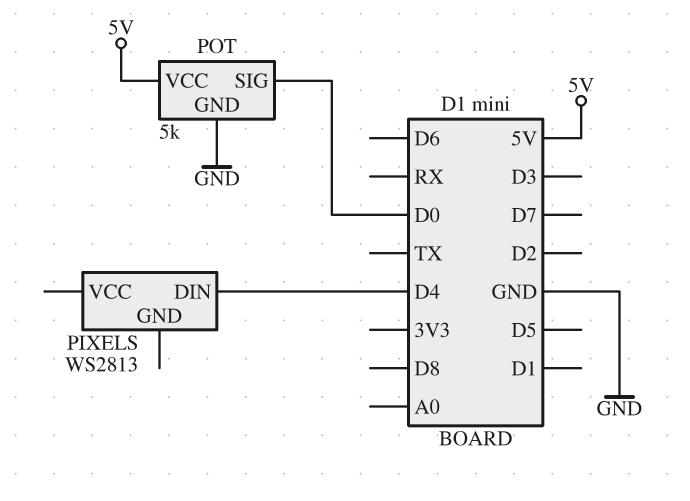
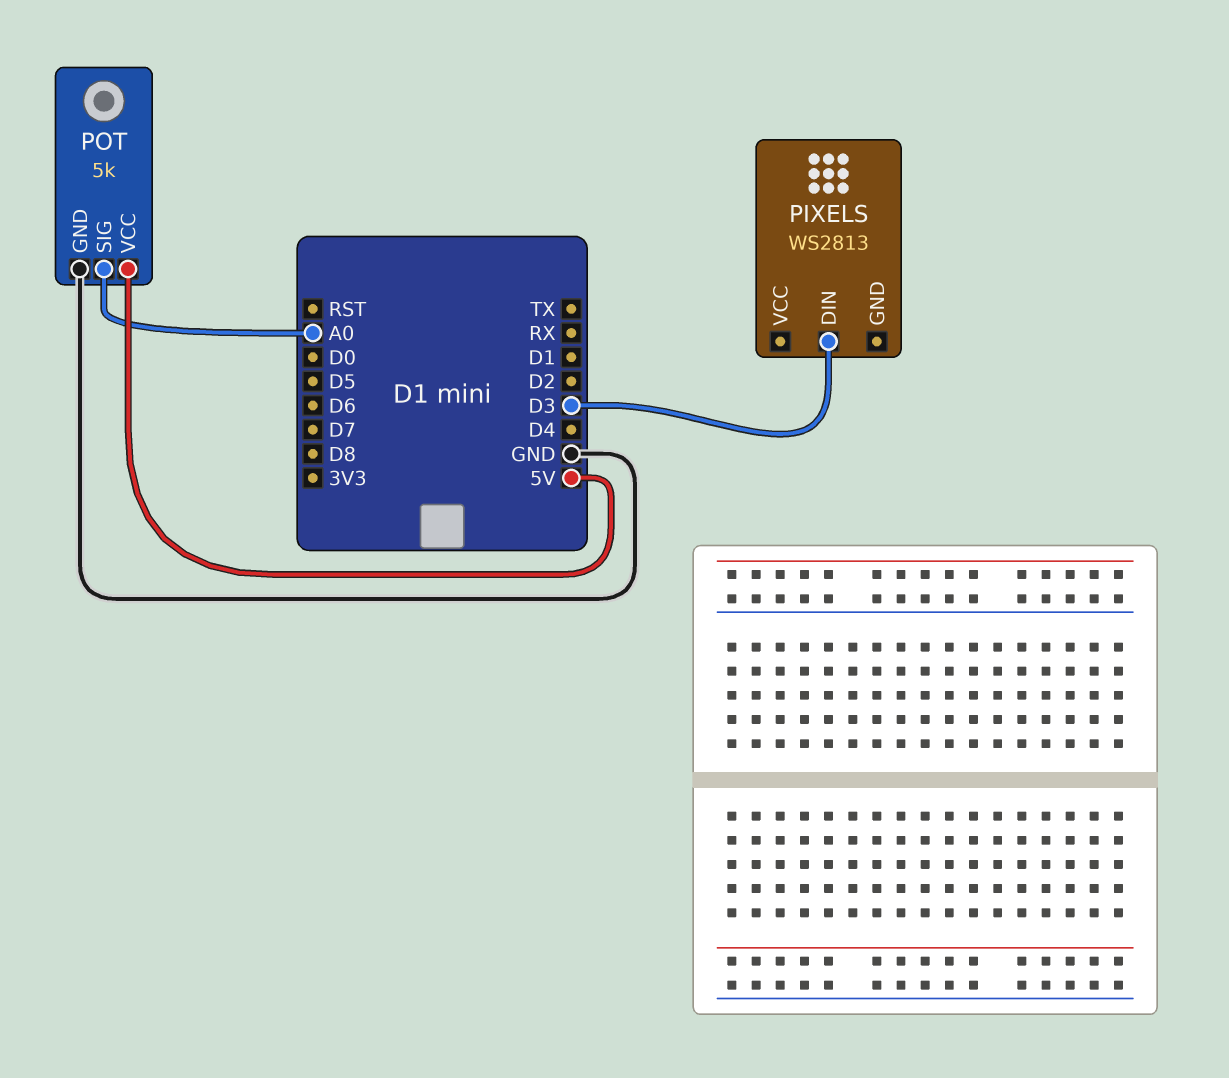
PIXELS pin DIN: D4 -> D3
POT pin SIG: D0 -> A0

